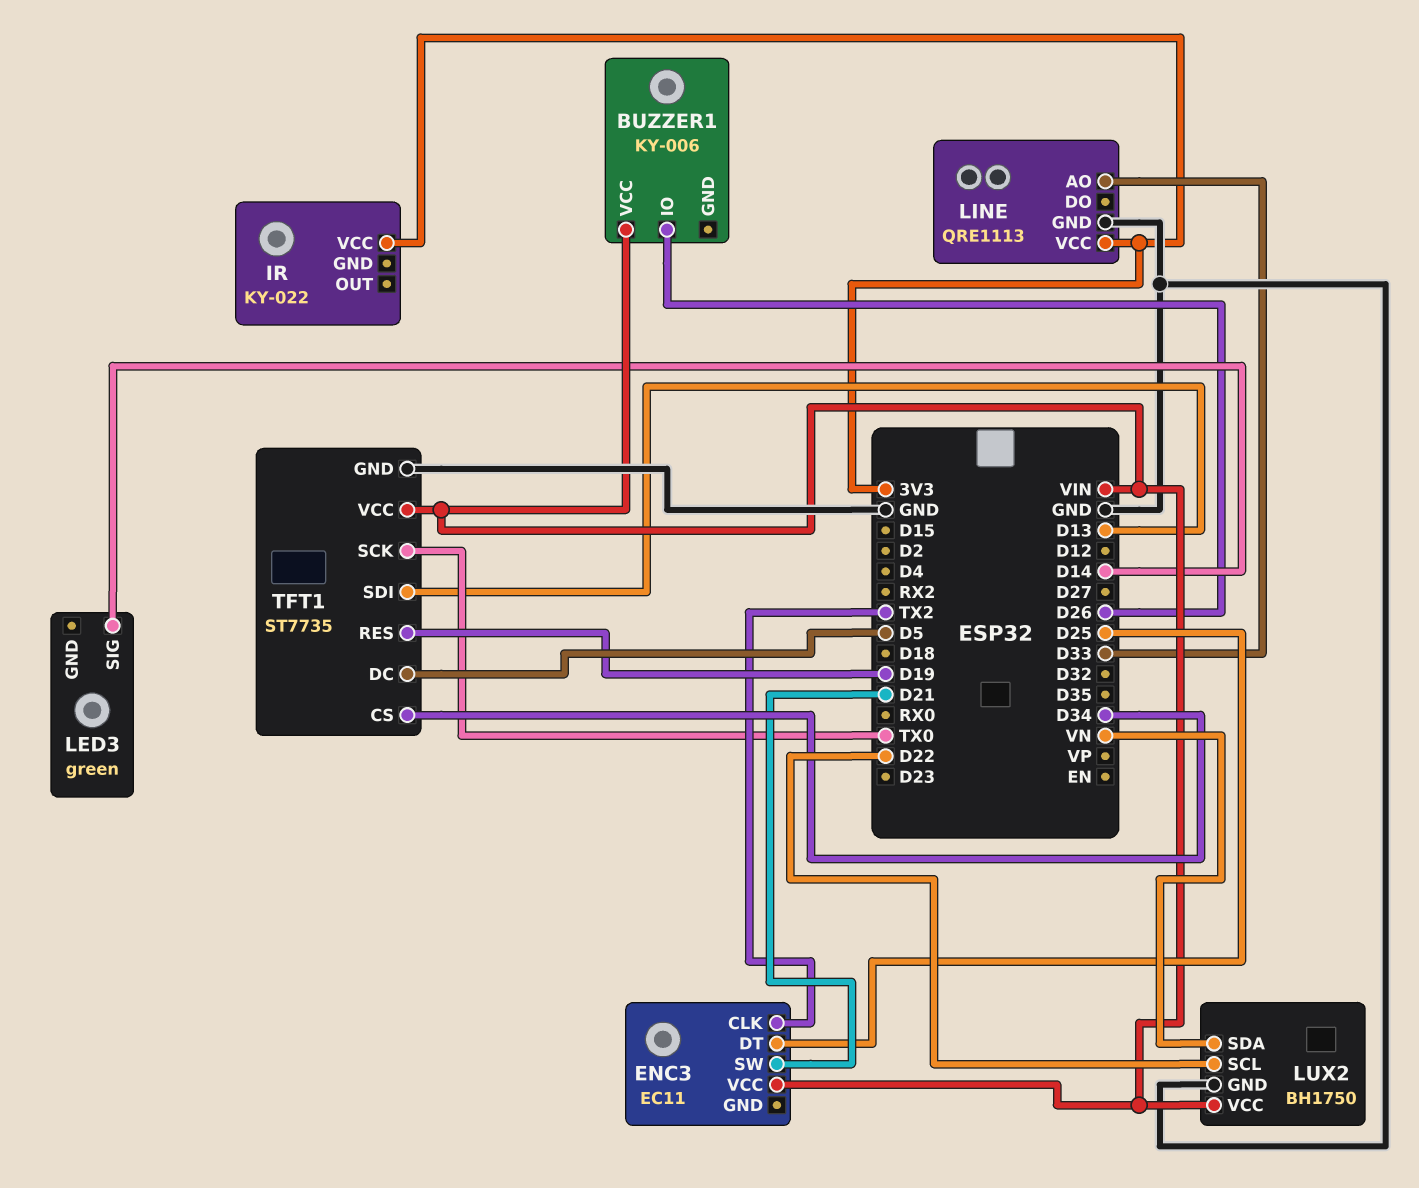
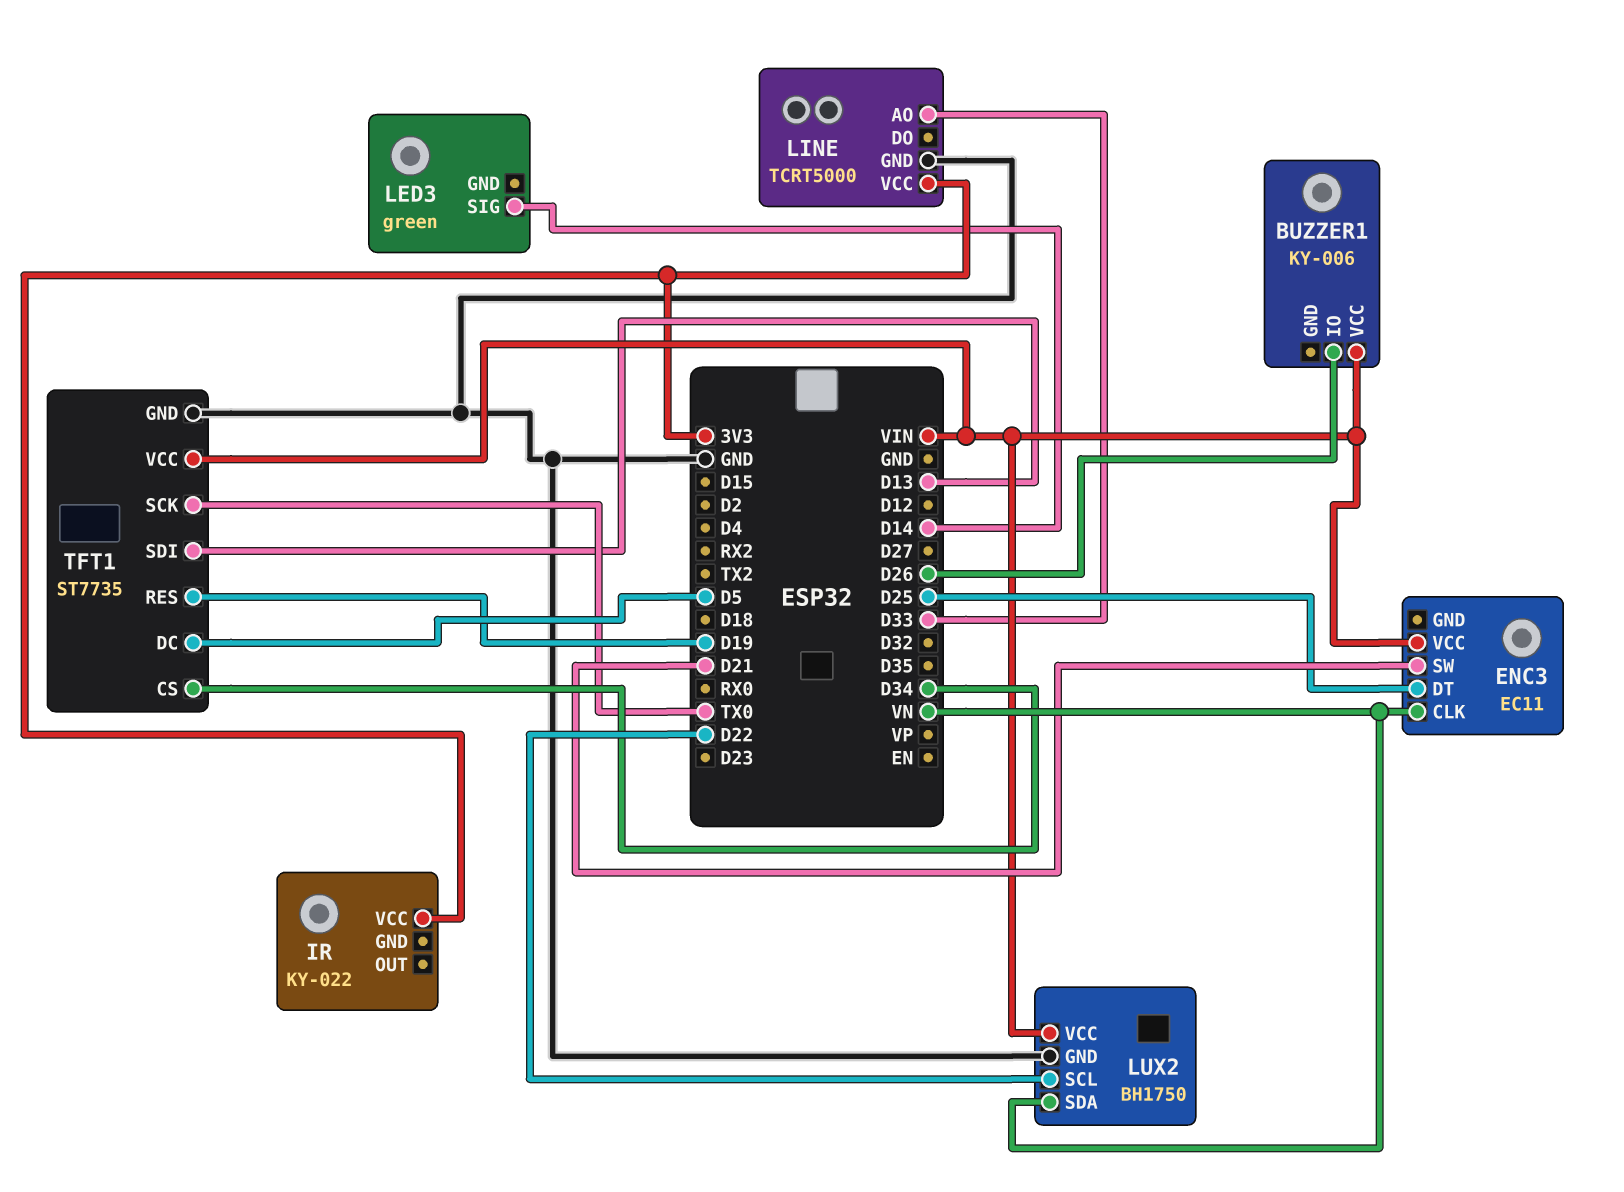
ENC3 pin CLK: TX2 -> VN
LINE: QRE1113 -> TCRT5000

